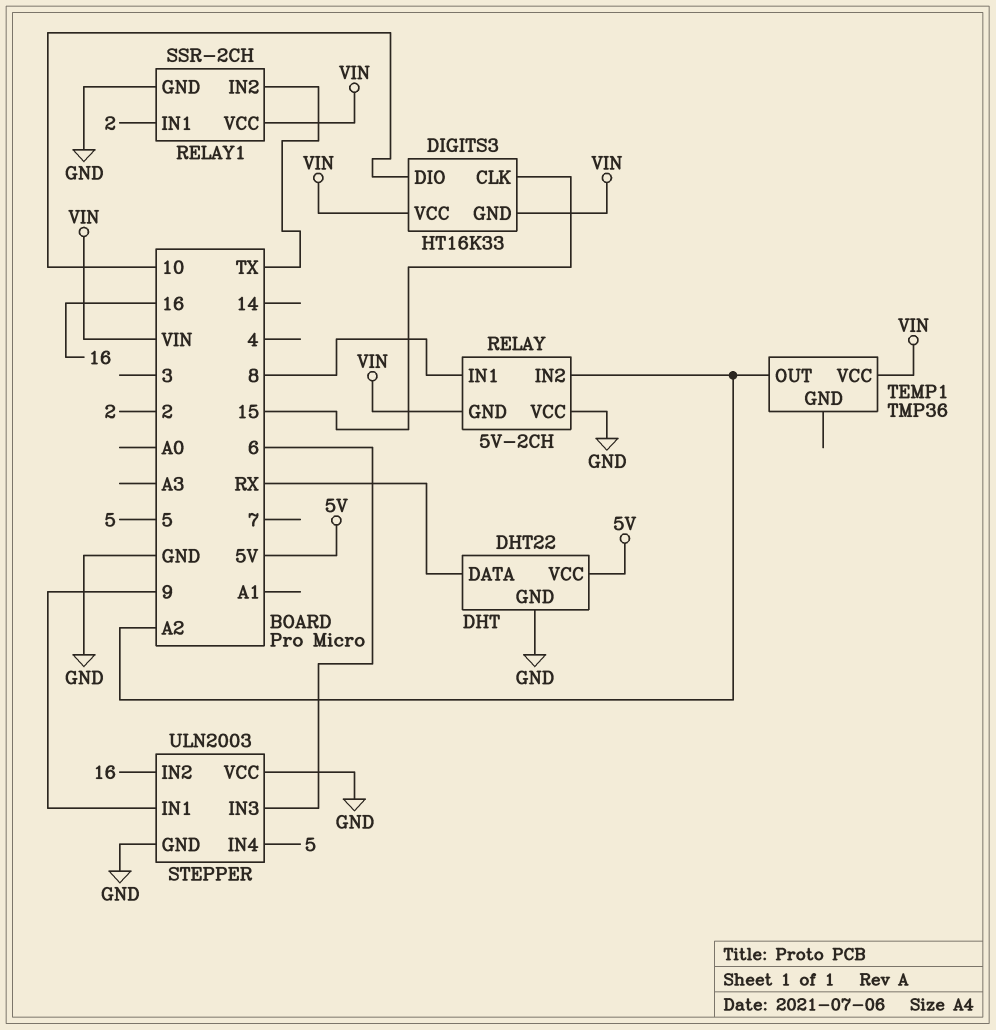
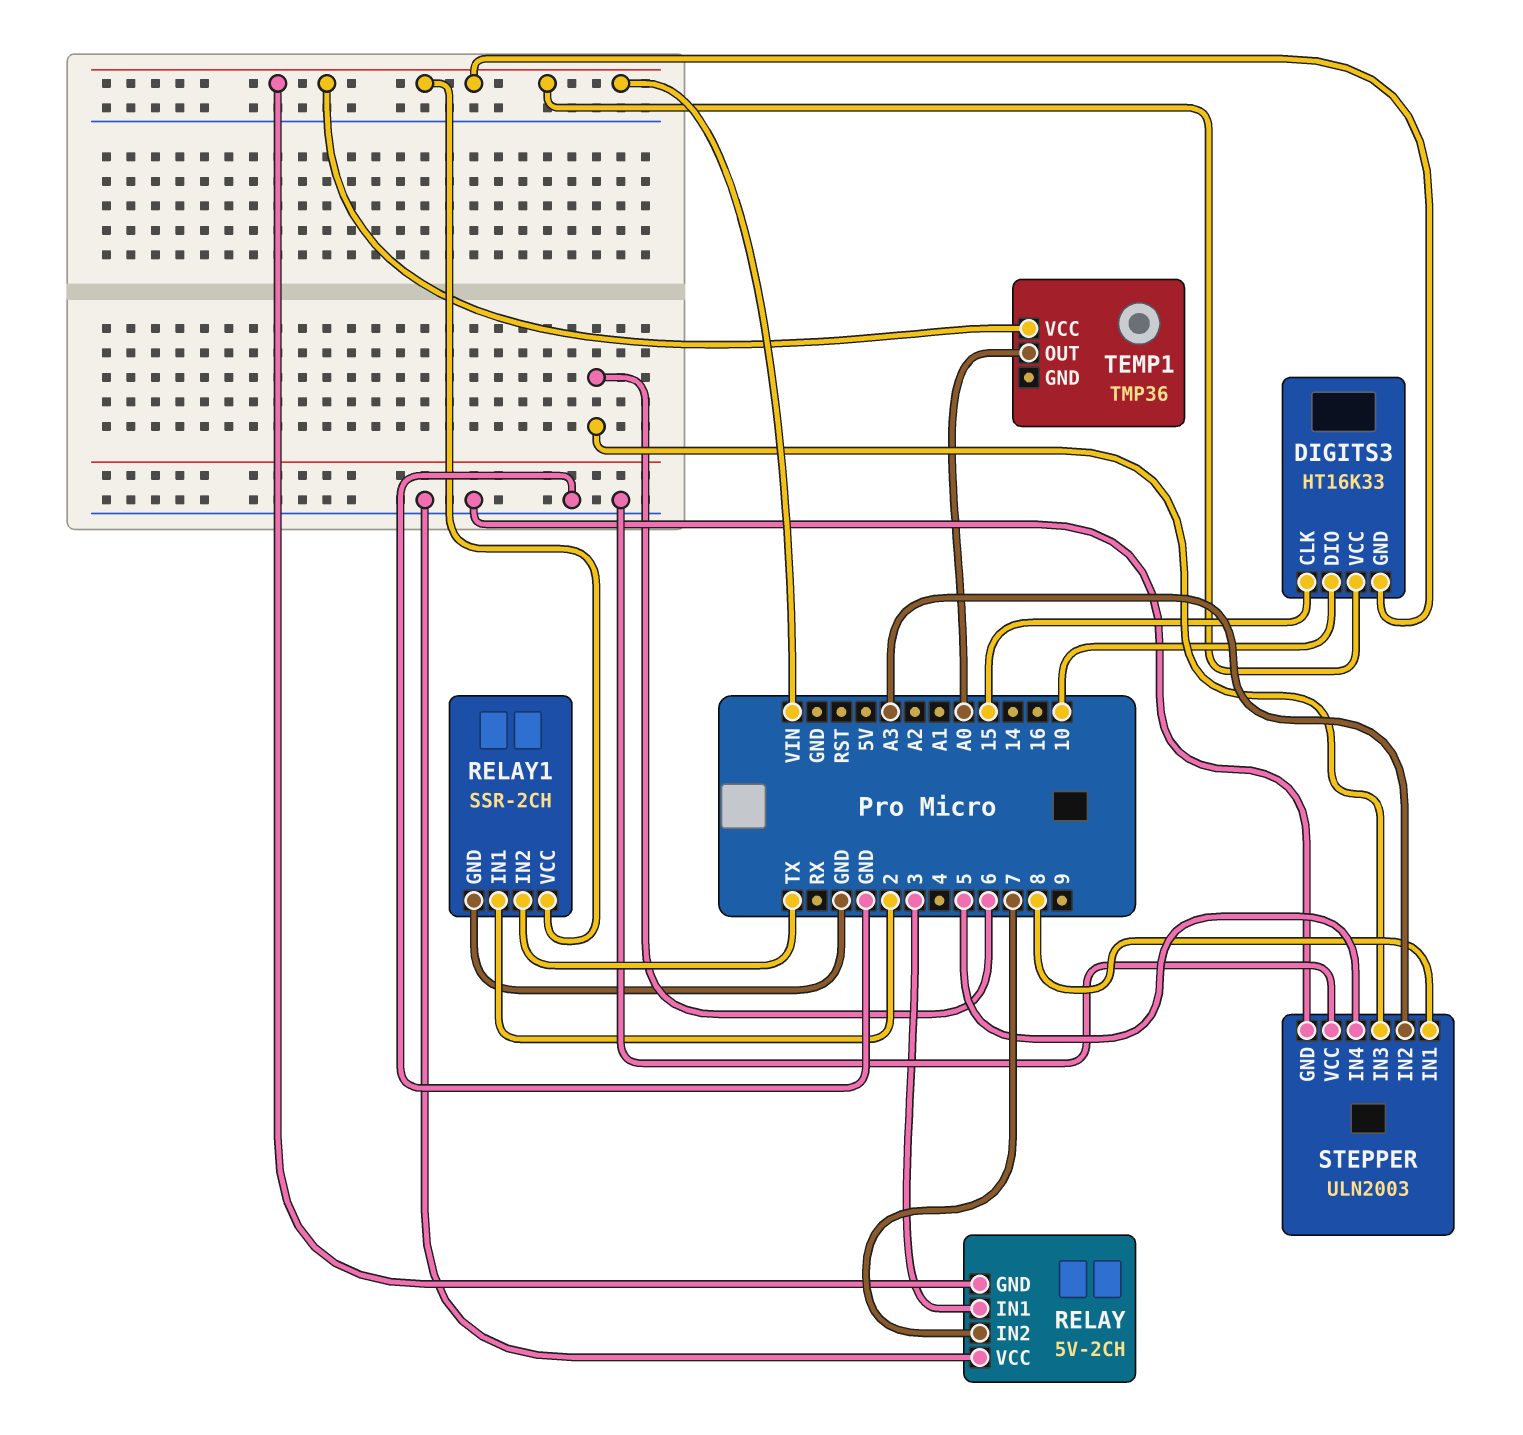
DHT: DHT22 -> none
DHT pin DATA: RX -> none
DHT pin GND: GND -> none
DHT pin VCC: 5V -> none
RELAY pin IN1: 8 -> 3
RELAY pin IN2: A2 -> 7
STEPPER pin IN1: 9 -> 8
STEPPER pin IN2: 16 -> A3
TEMP1 pin OUT: A2 -> A0

